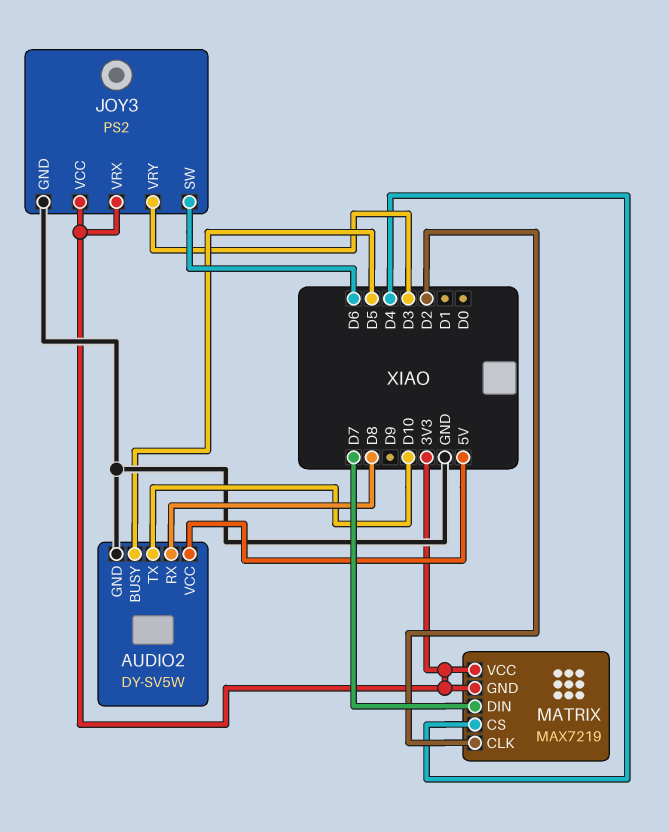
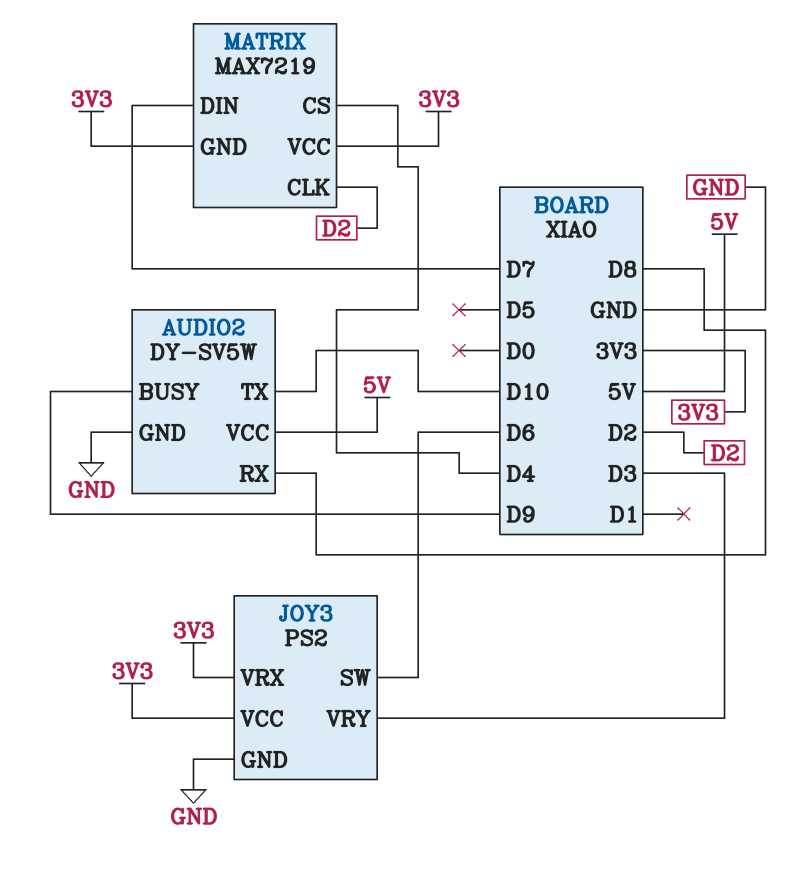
AUDIO2 pin BUSY: D5 -> D9

